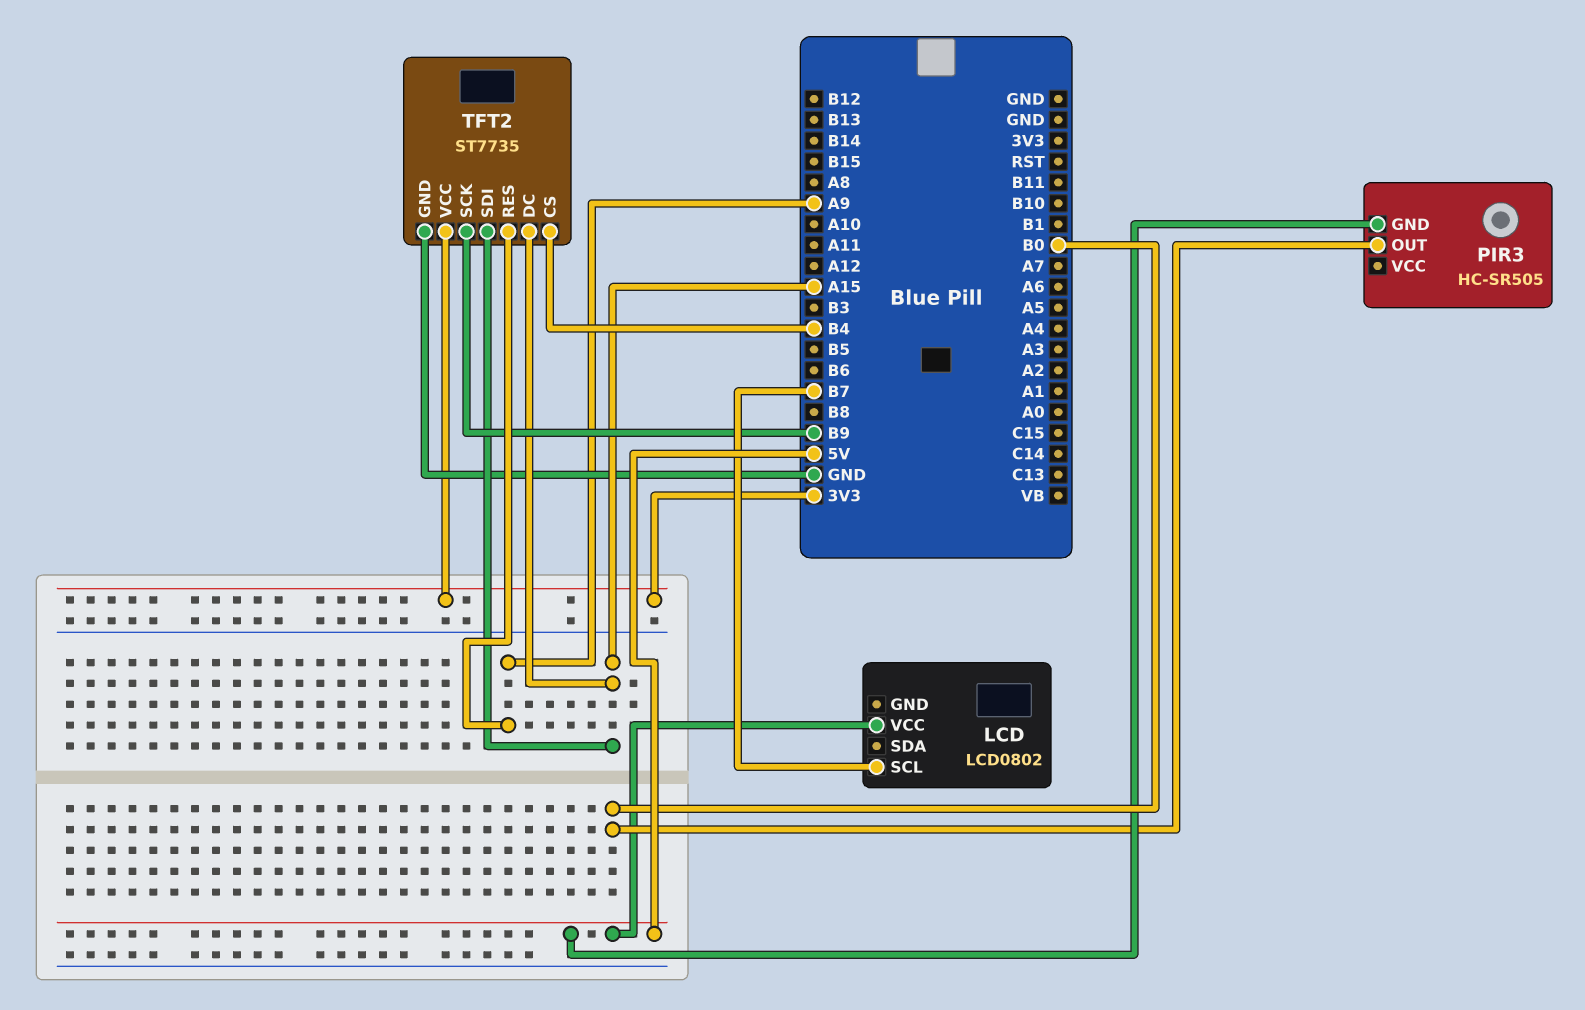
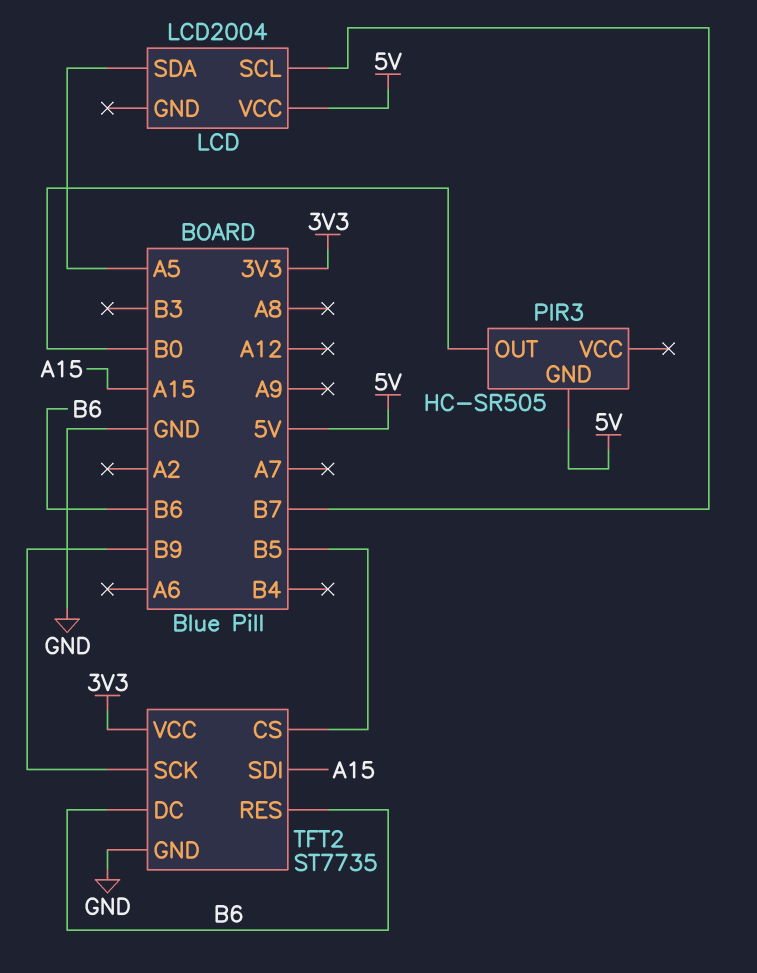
LCD: LCD0802 -> LCD2004
LCD pin SDA: none -> A5
TFT2 pin CS: B4 -> B5
TFT2 pin DC: A15 -> B6
TFT2 pin RES: A9 -> B6

